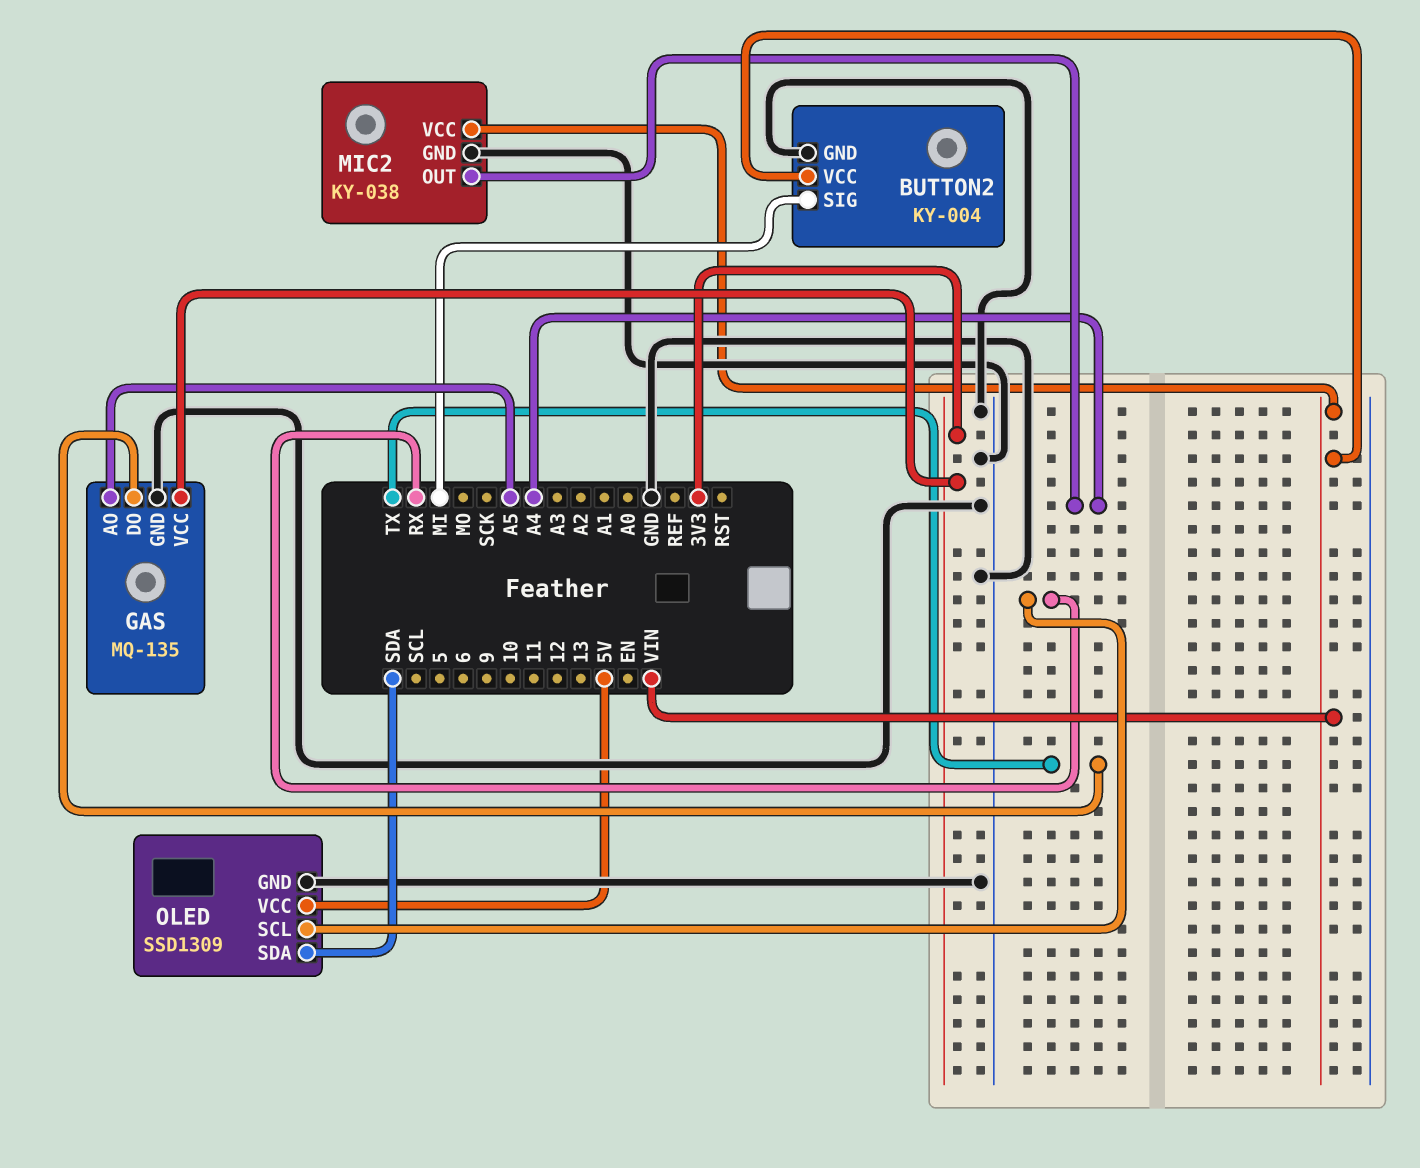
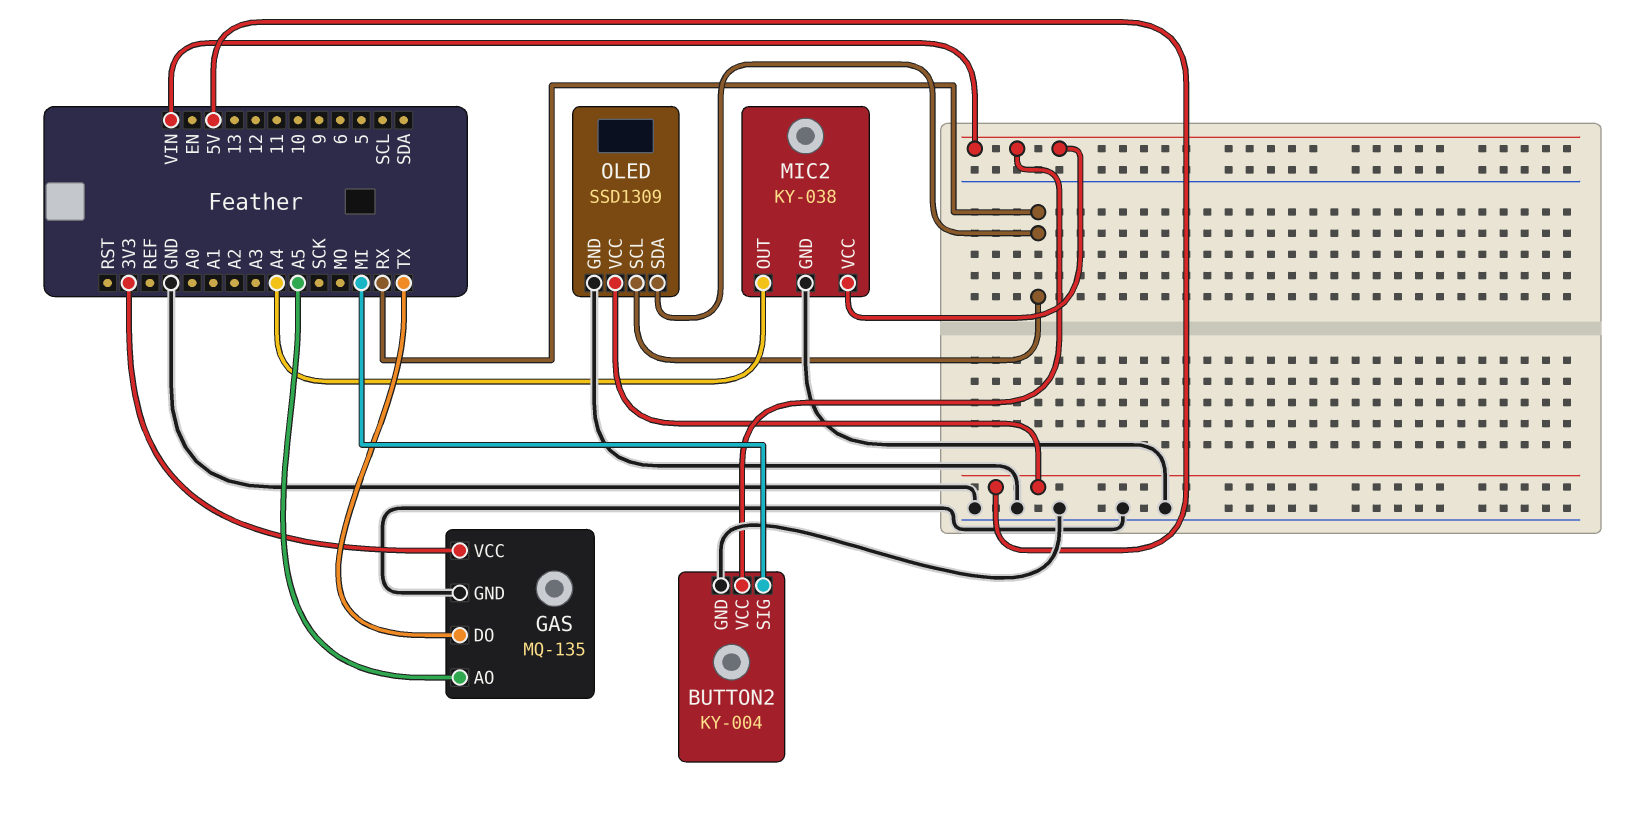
OLED pin SDA: SDA -> RX

